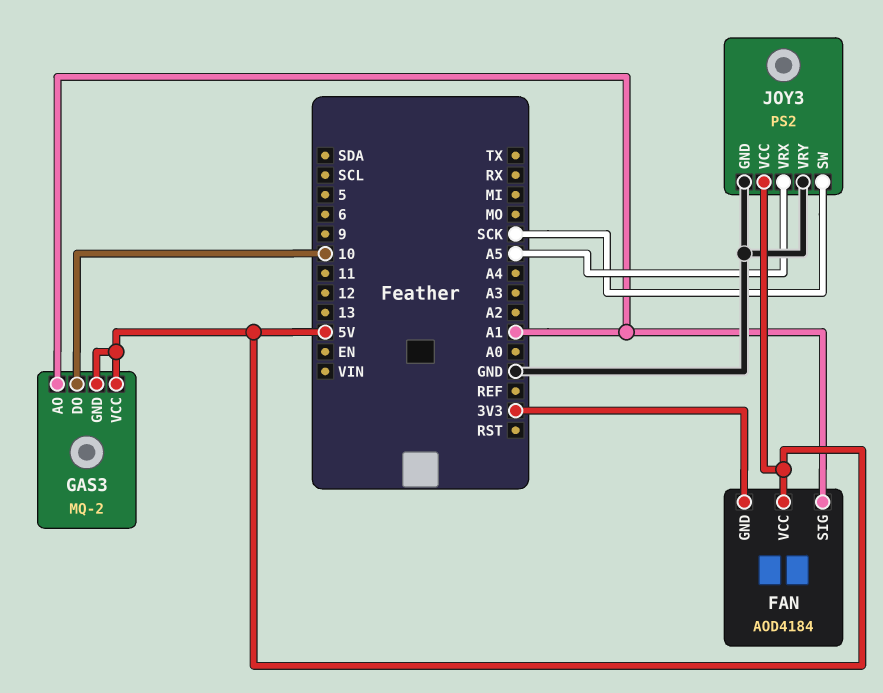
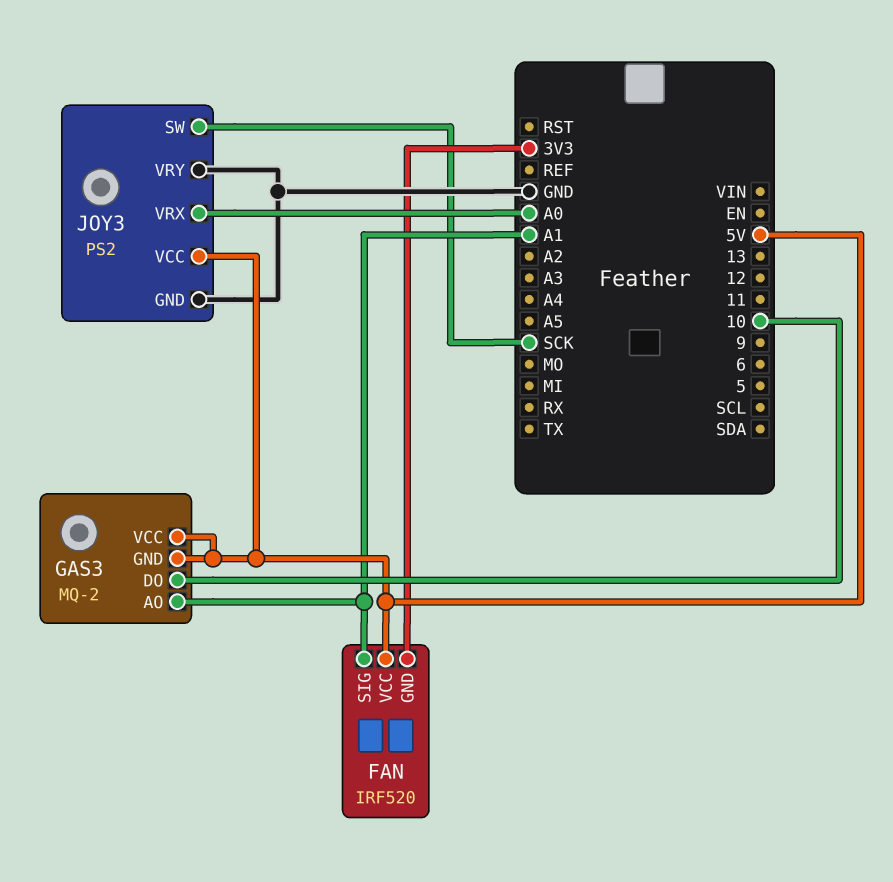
FAN: AOD4184 -> IRF520
JOY3 pin VRX: A5 -> A0

